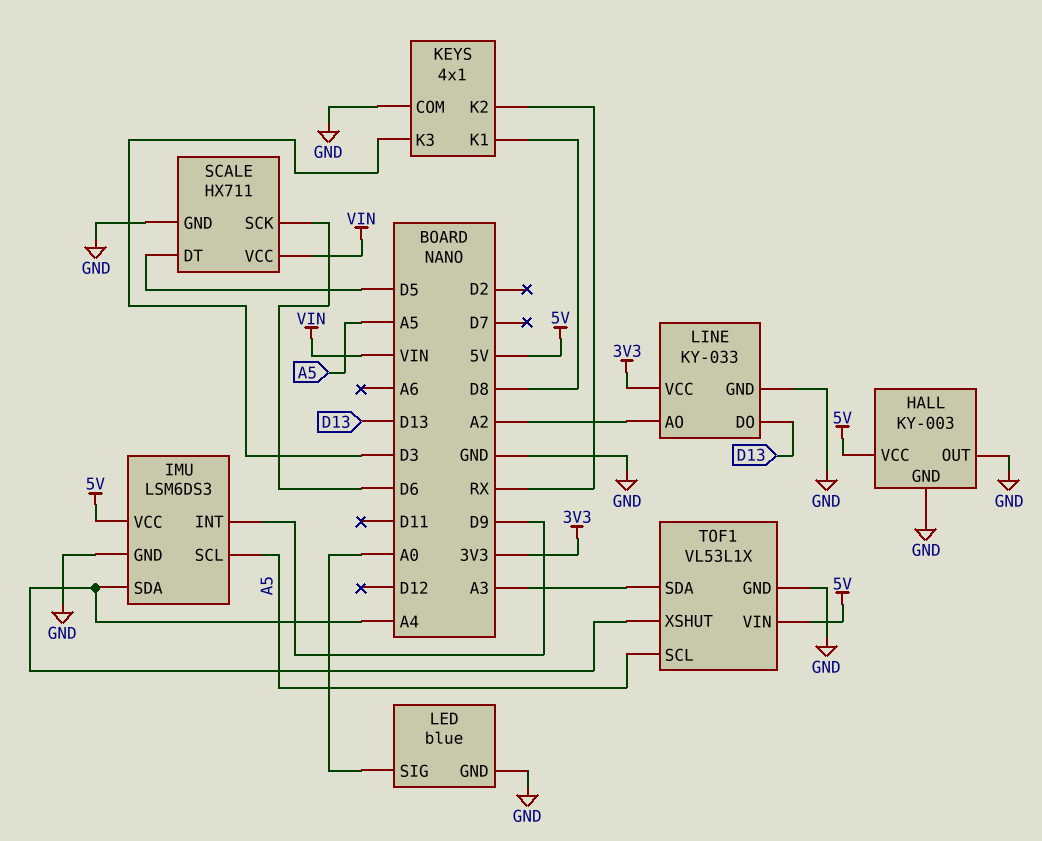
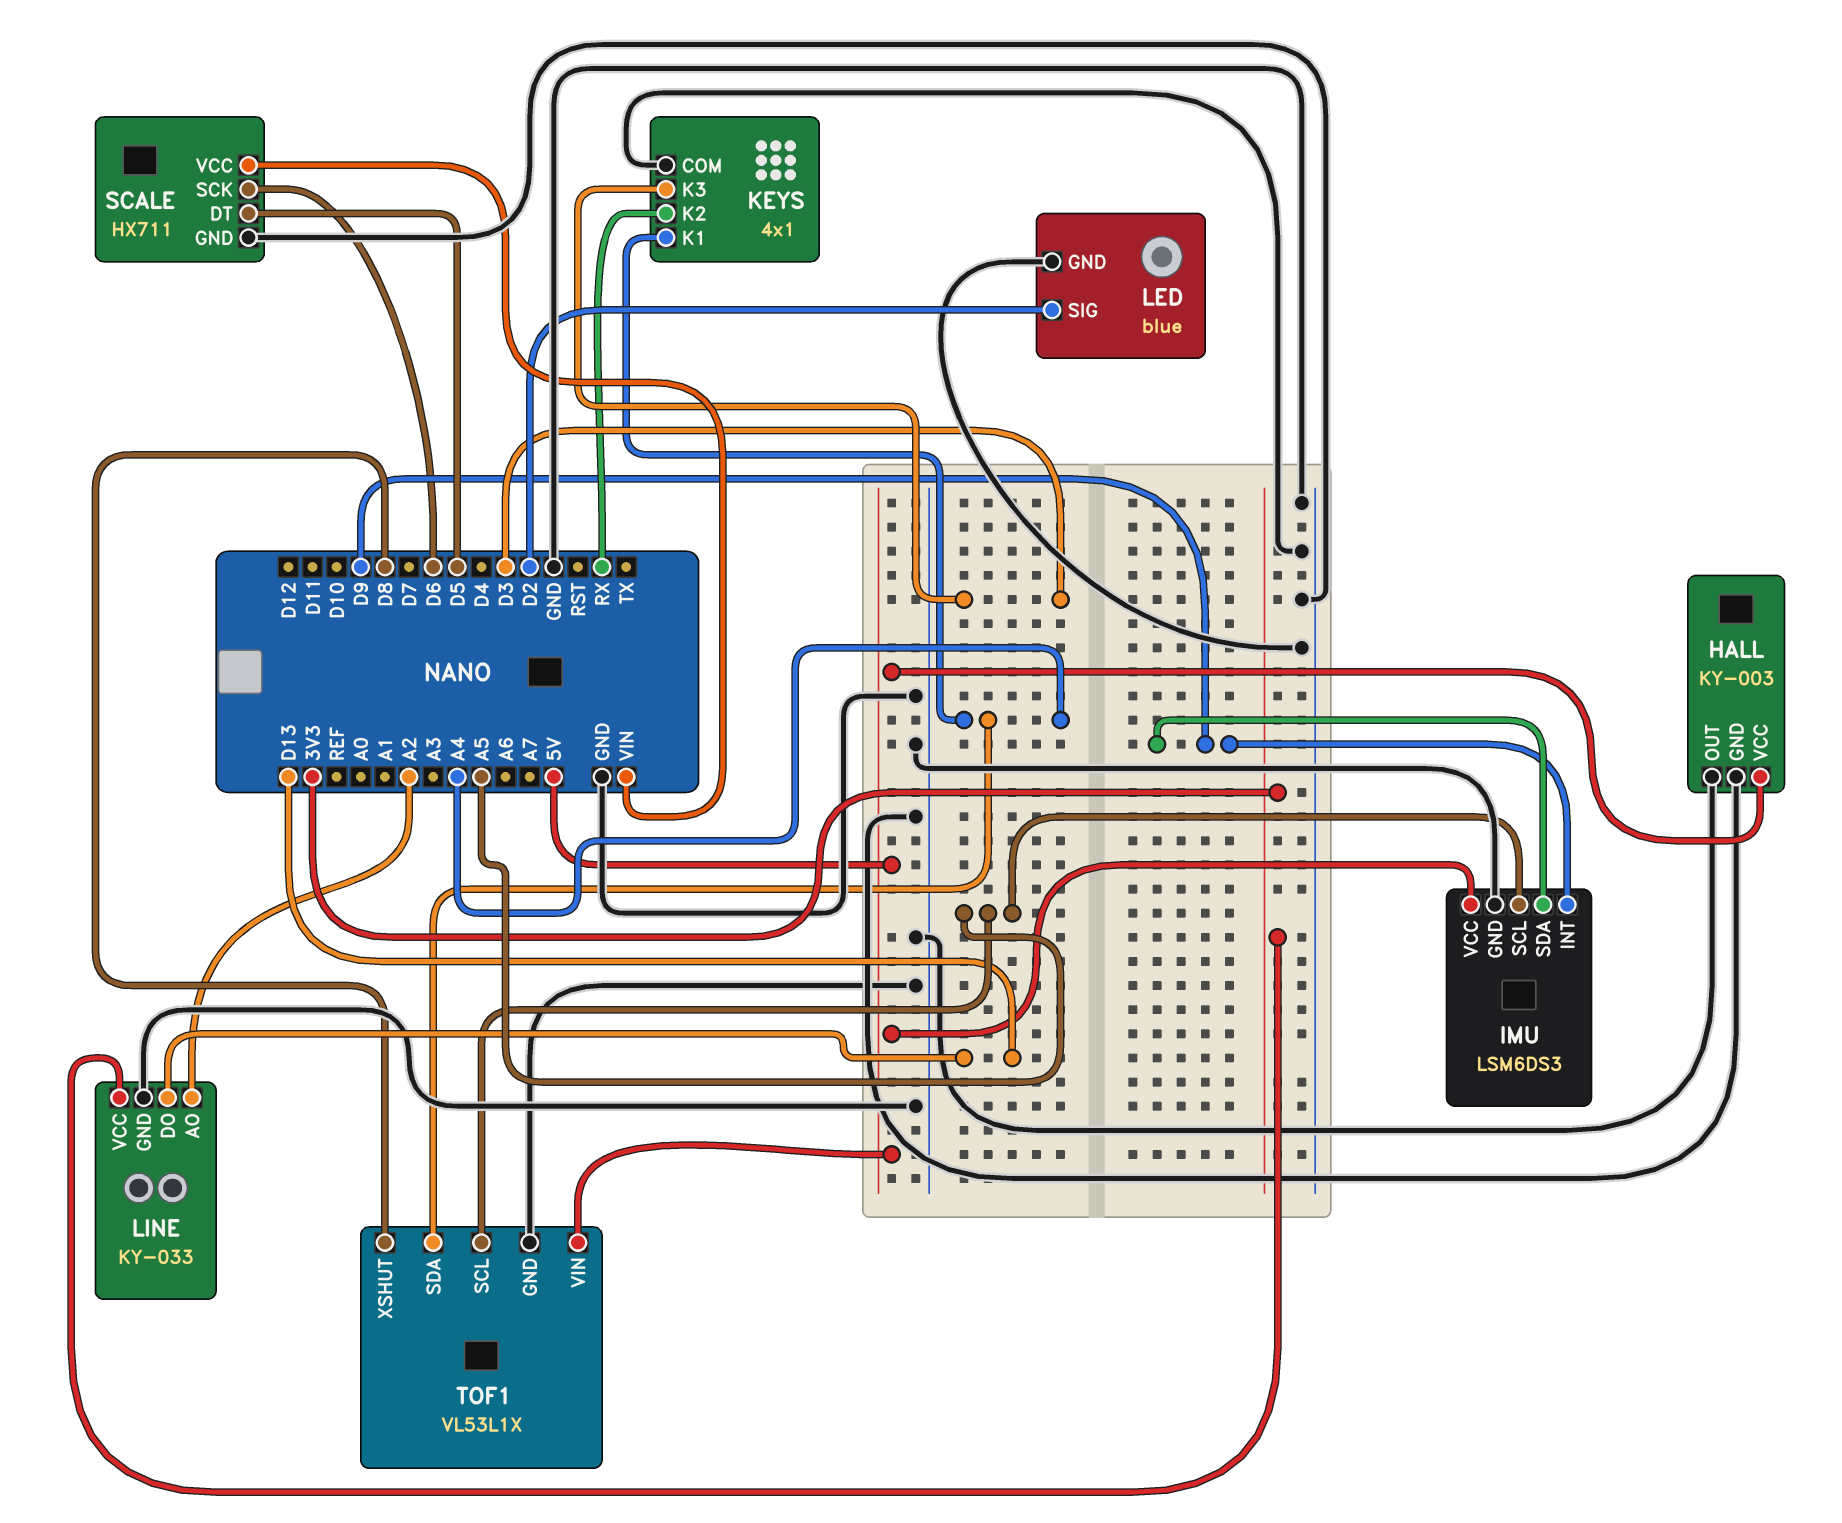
IMU pin SDA: A4 -> D9
KEYS pin K1: D8 -> A4
LED pin SIG: A0 -> D2
TOF1 pin SDA: A3 -> A4
TOF1 pin XSHUT: A4 -> D8

